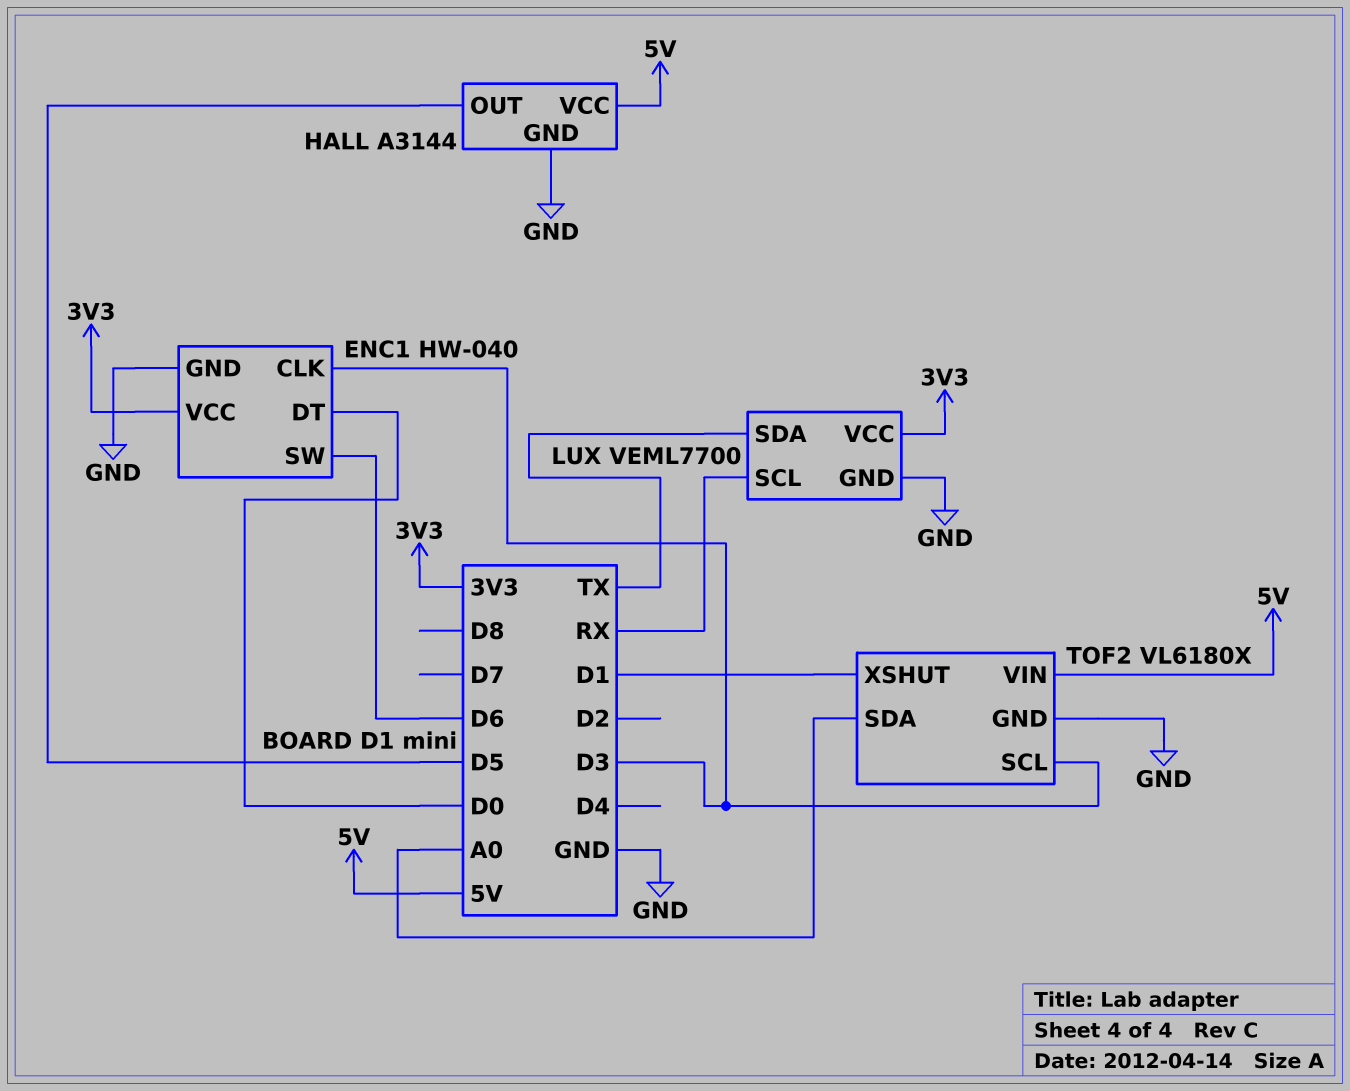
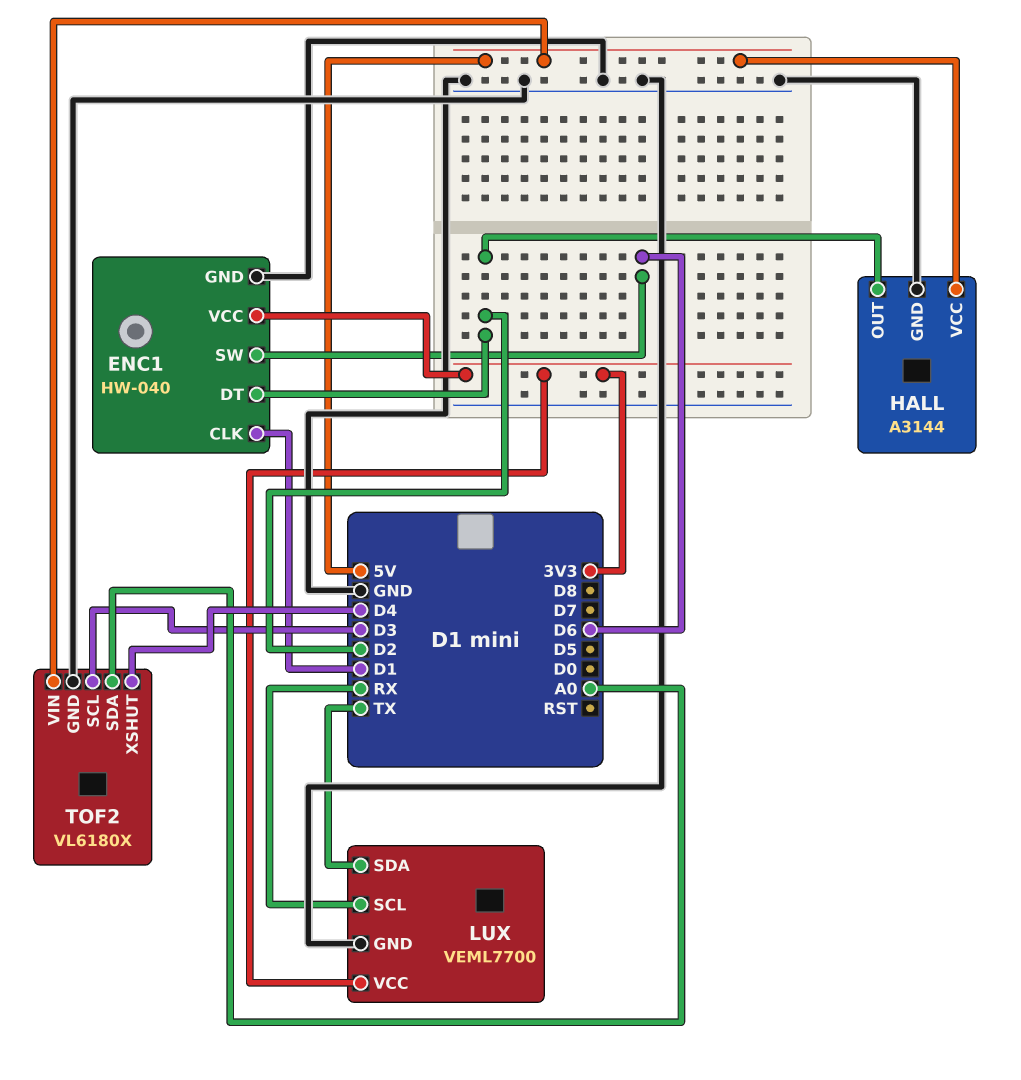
ENC1 pin CLK: D3 -> D1
ENC1 pin DT: D0 -> D2
HALL pin OUT: D5 -> D2
TOF2 pin XSHUT: D1 -> D4

